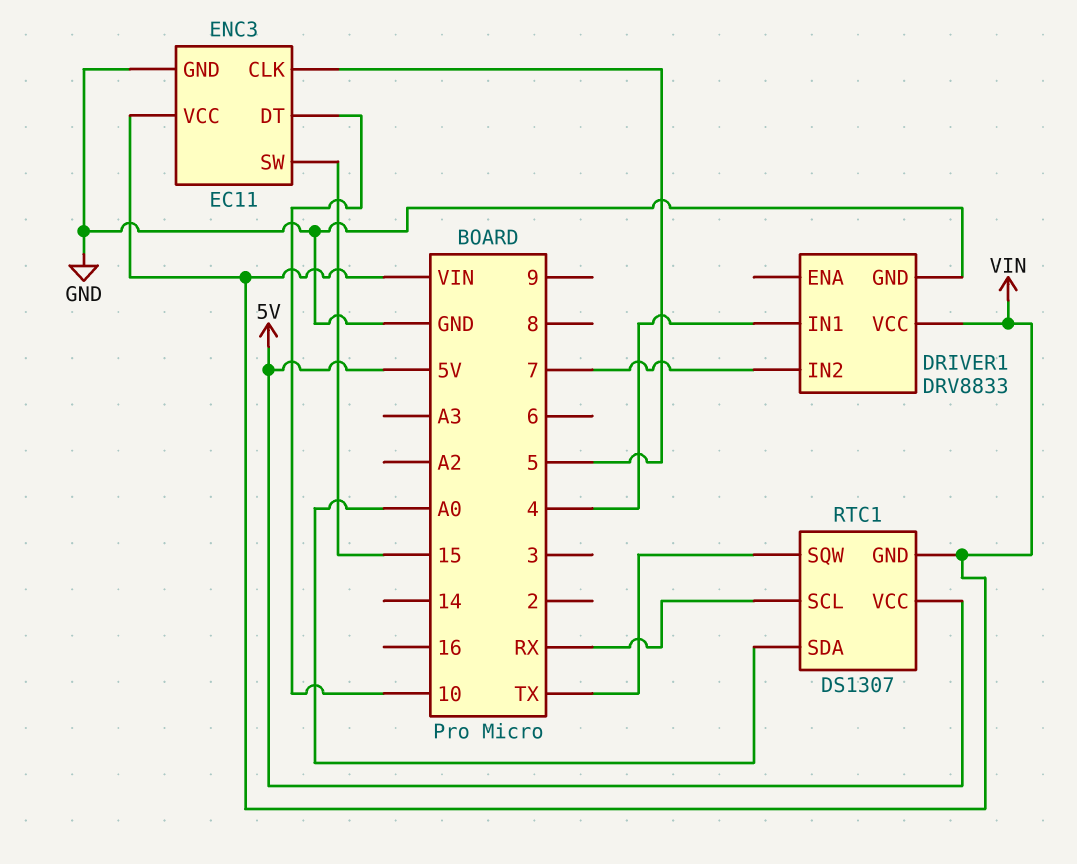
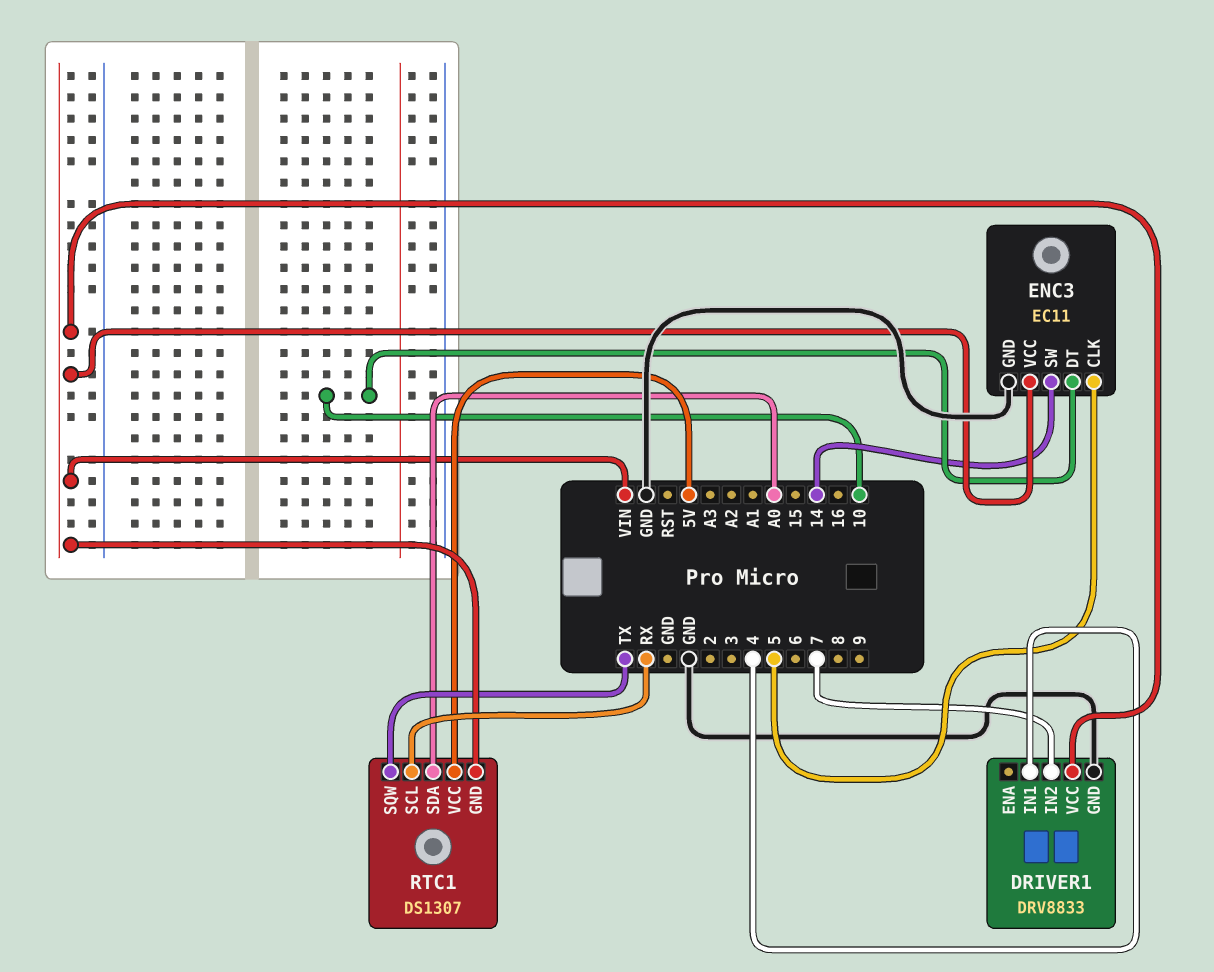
ENC3 pin SW: 15 -> 14

